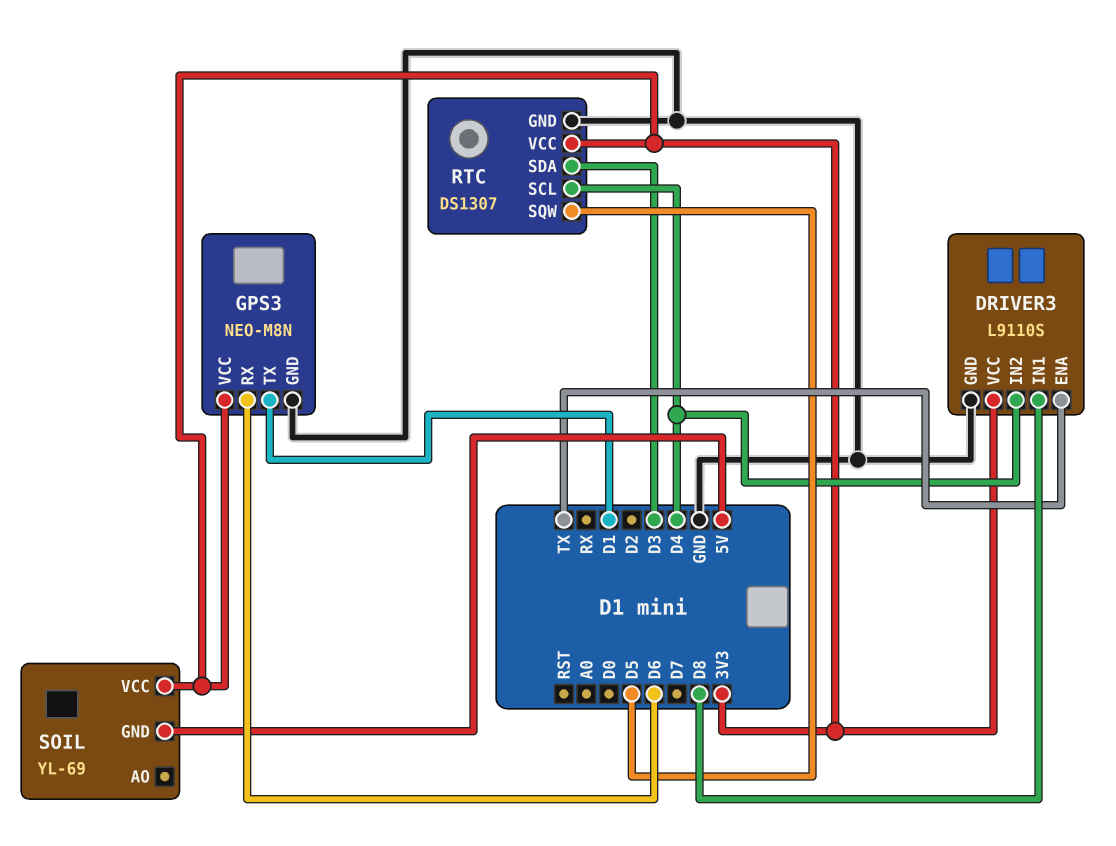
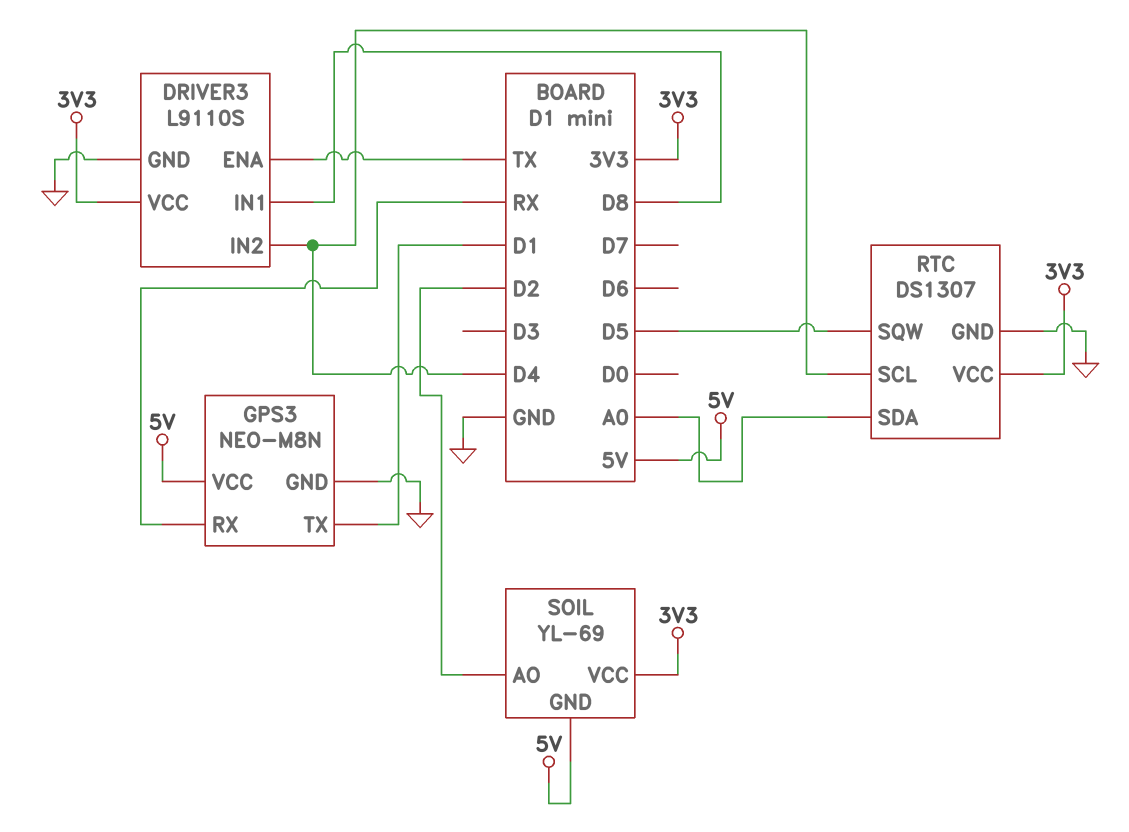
GPS3 pin RX: D6 -> RX
GPS3 pin VCC: 3V3 -> 5V
RTC pin SDA: D3 -> A0
SOIL pin AO: none -> D2

